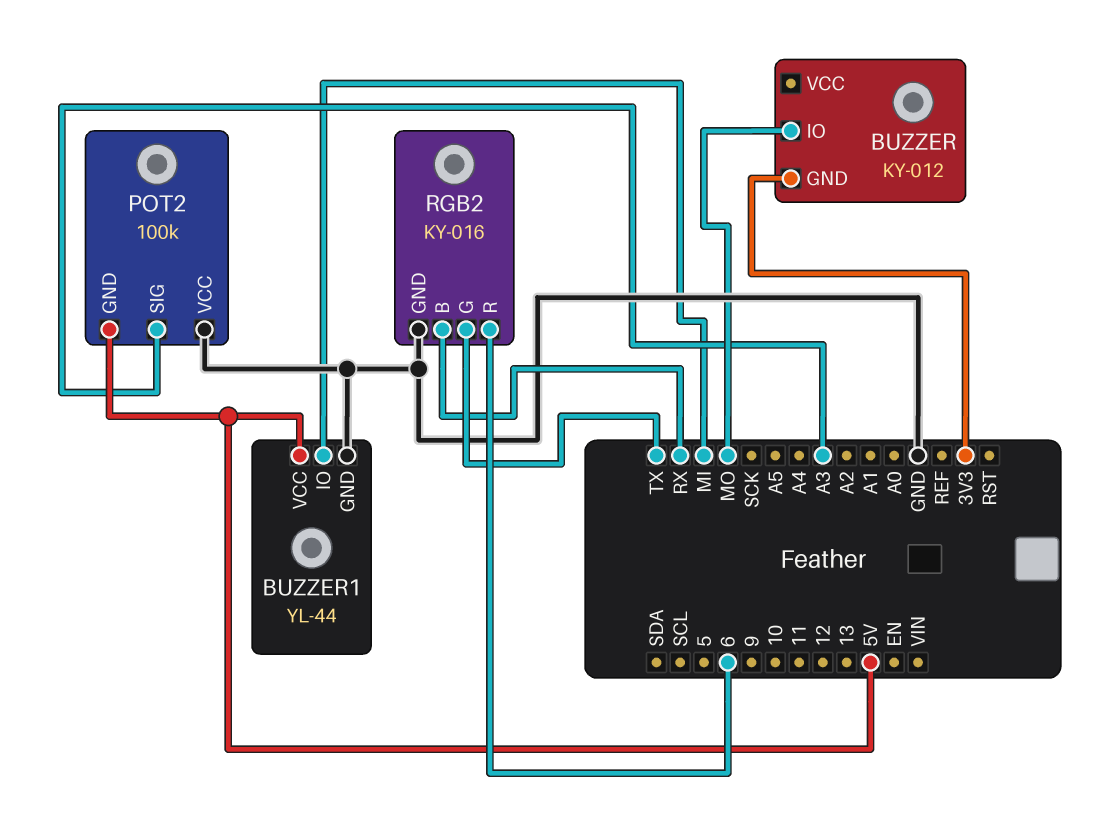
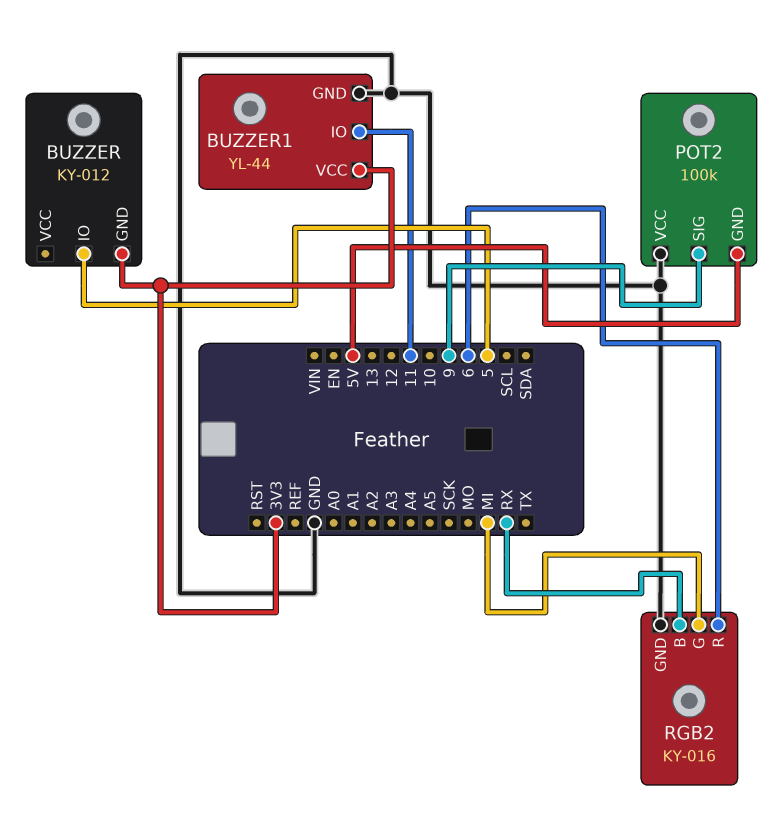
BUZZER pin IO: MO -> 5
BUZZER1 pin IO: MI -> 11
BUZZER1 pin VCC: 5V -> 3V3
POT2 pin SIG: A3 -> 9
RGB2 pin G: TX -> MI

